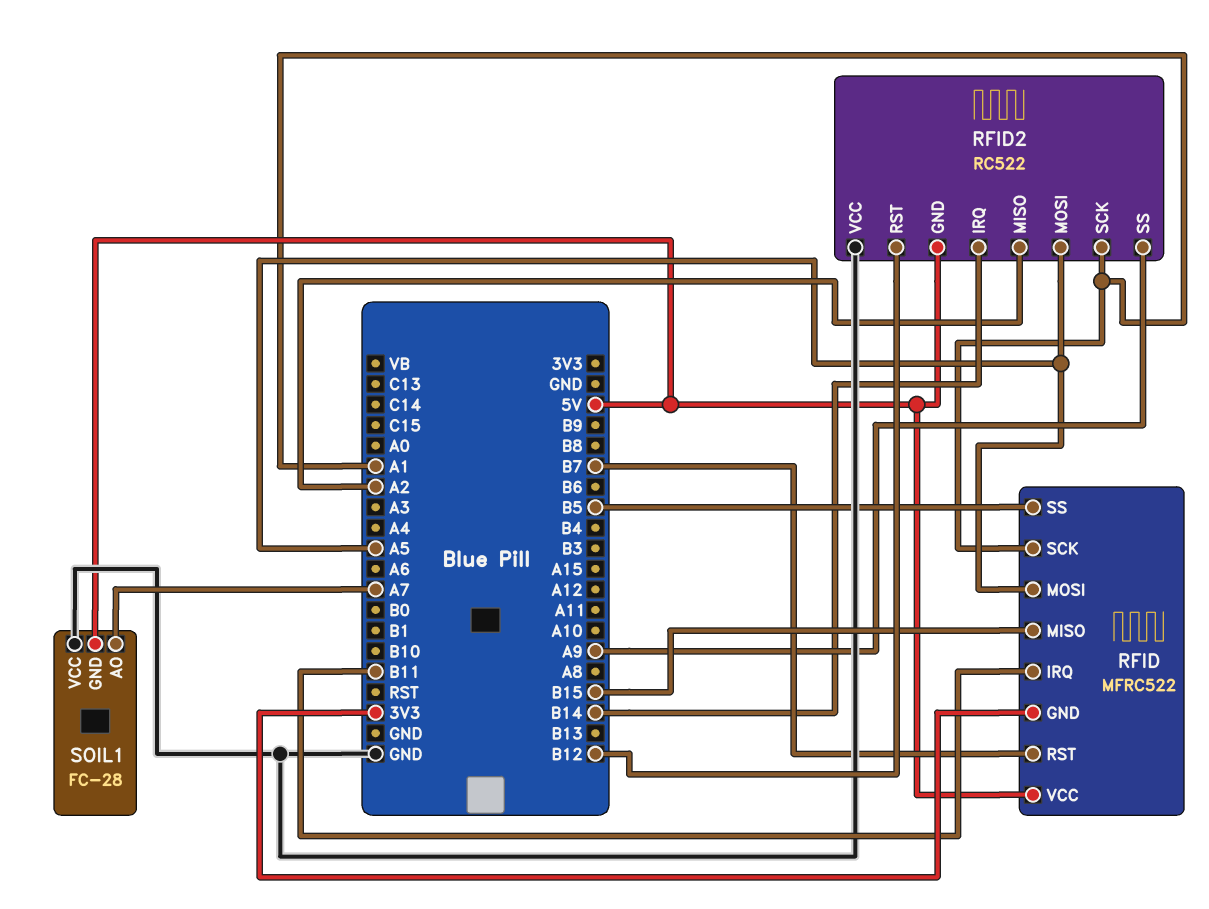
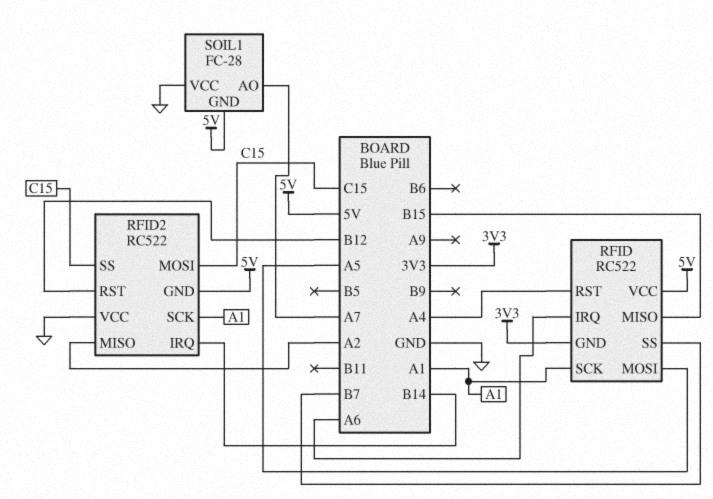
RFID: MFRC522 -> RC522
RFID pin IRQ: B11 -> A6
RFID pin RST: B7 -> A4
RFID pin SS: B5 -> B7
RFID2 pin MOSI: A5 -> C15
RFID2 pin SS: A9 -> C15

